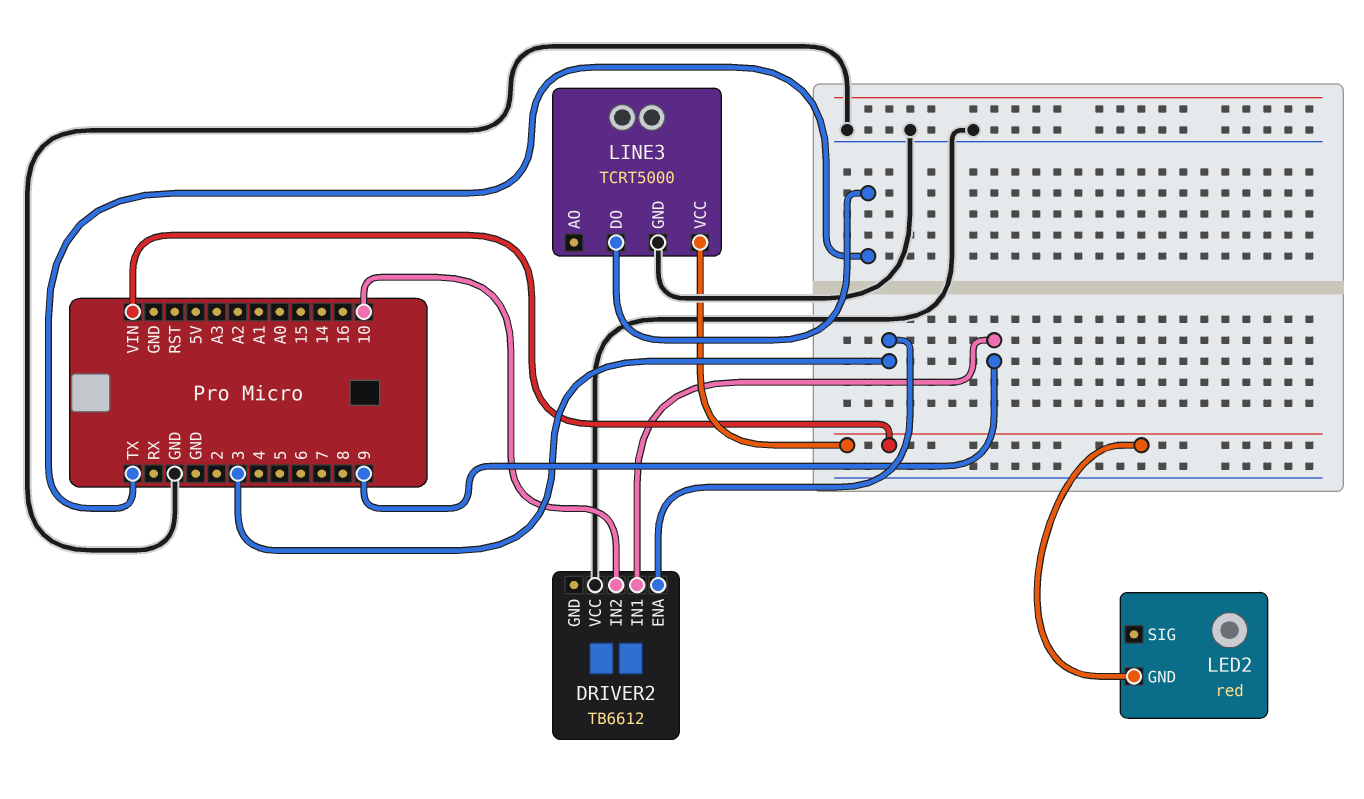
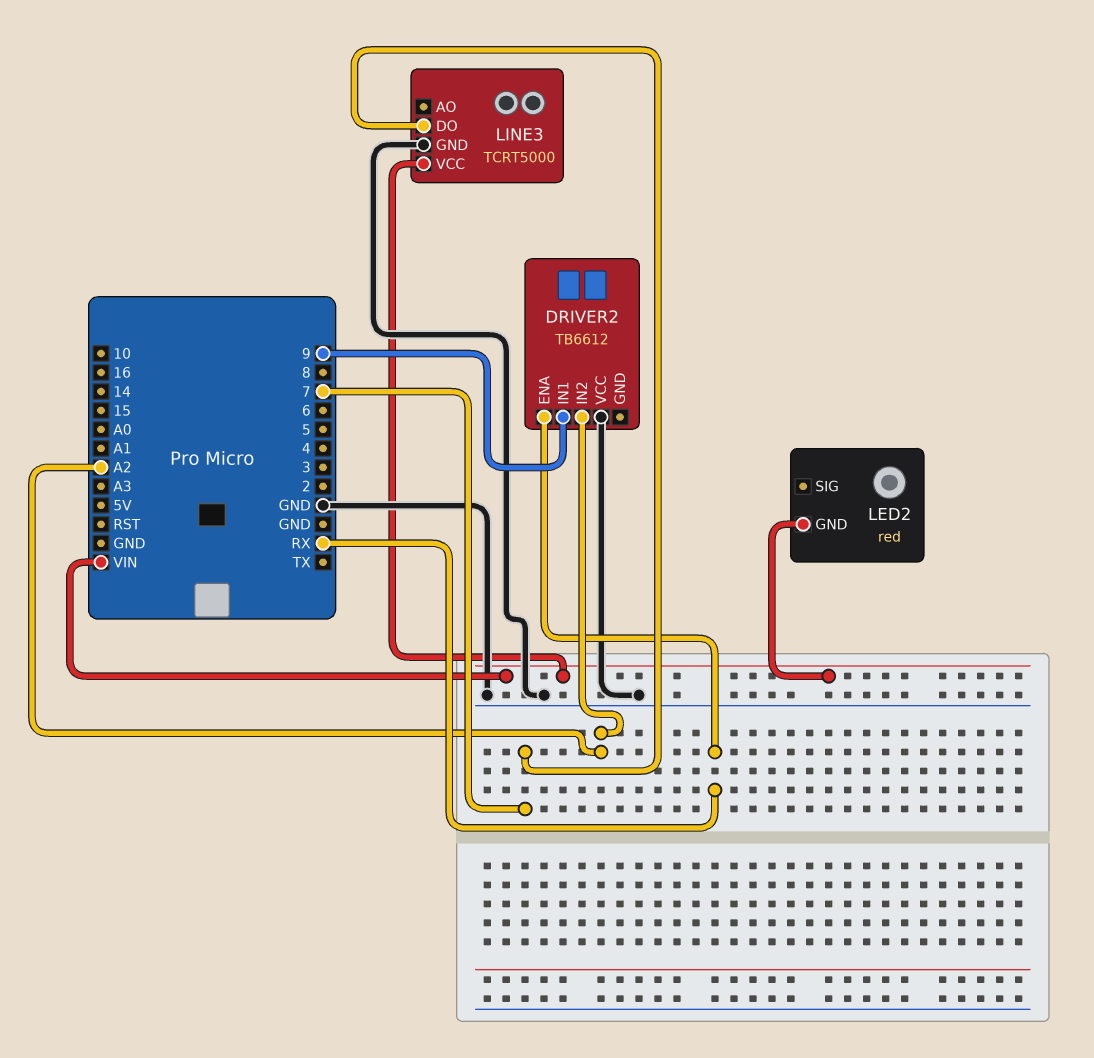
DRIVER2 pin ENA: 3 -> RX
DRIVER2 pin IN2: 10 -> A2
LINE3 pin DO: TX -> 7

